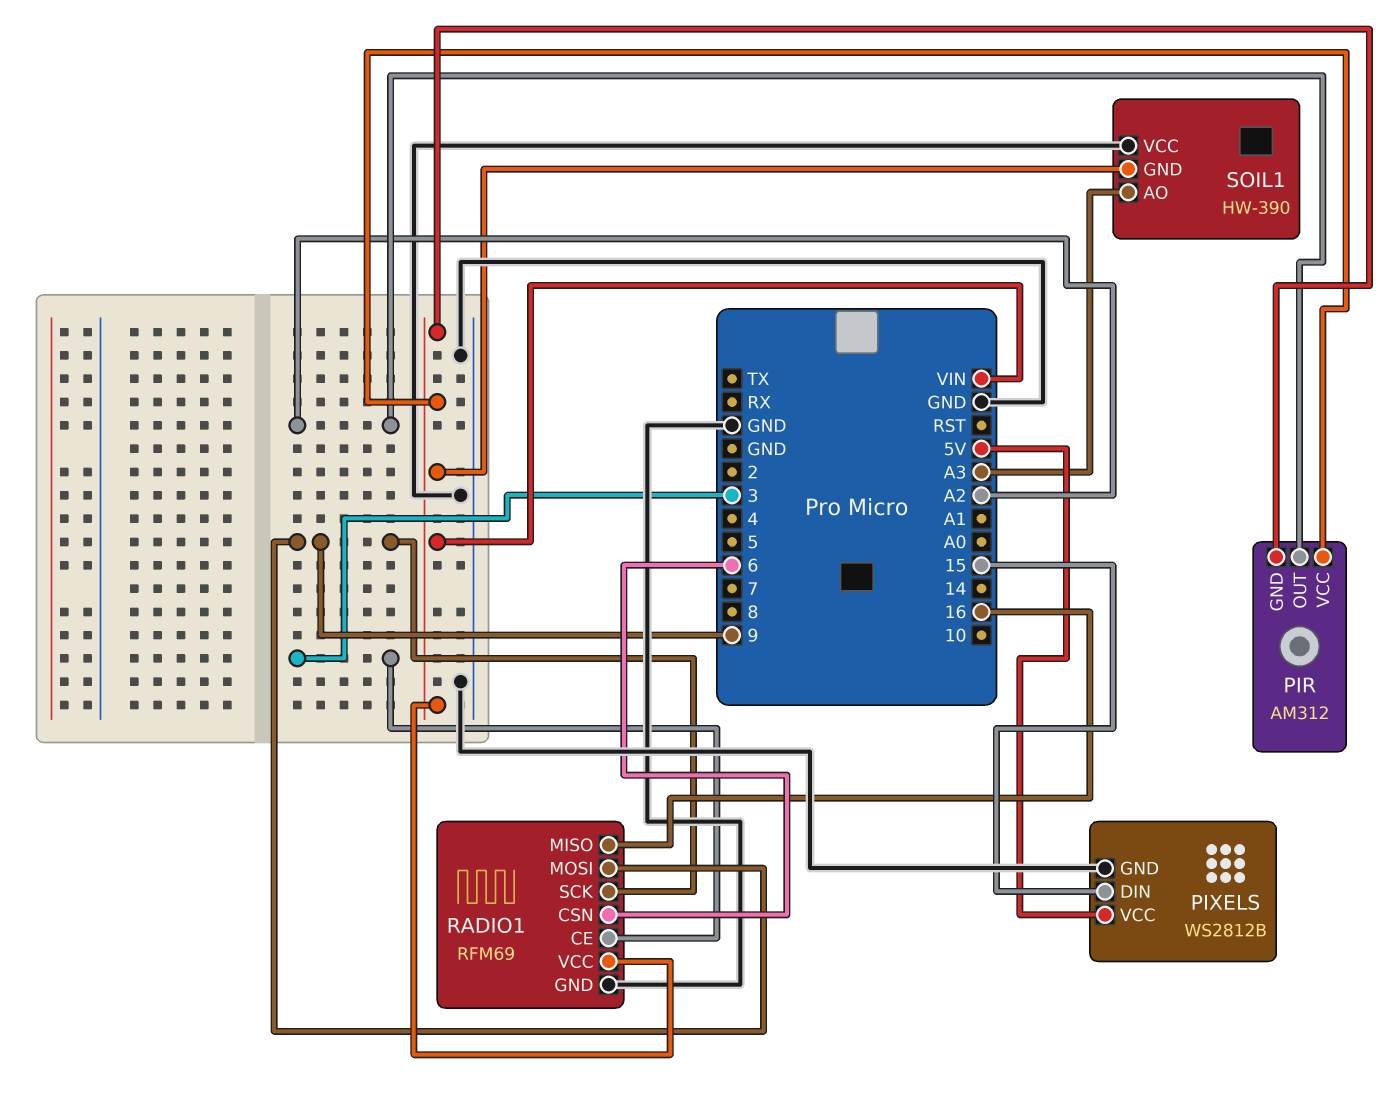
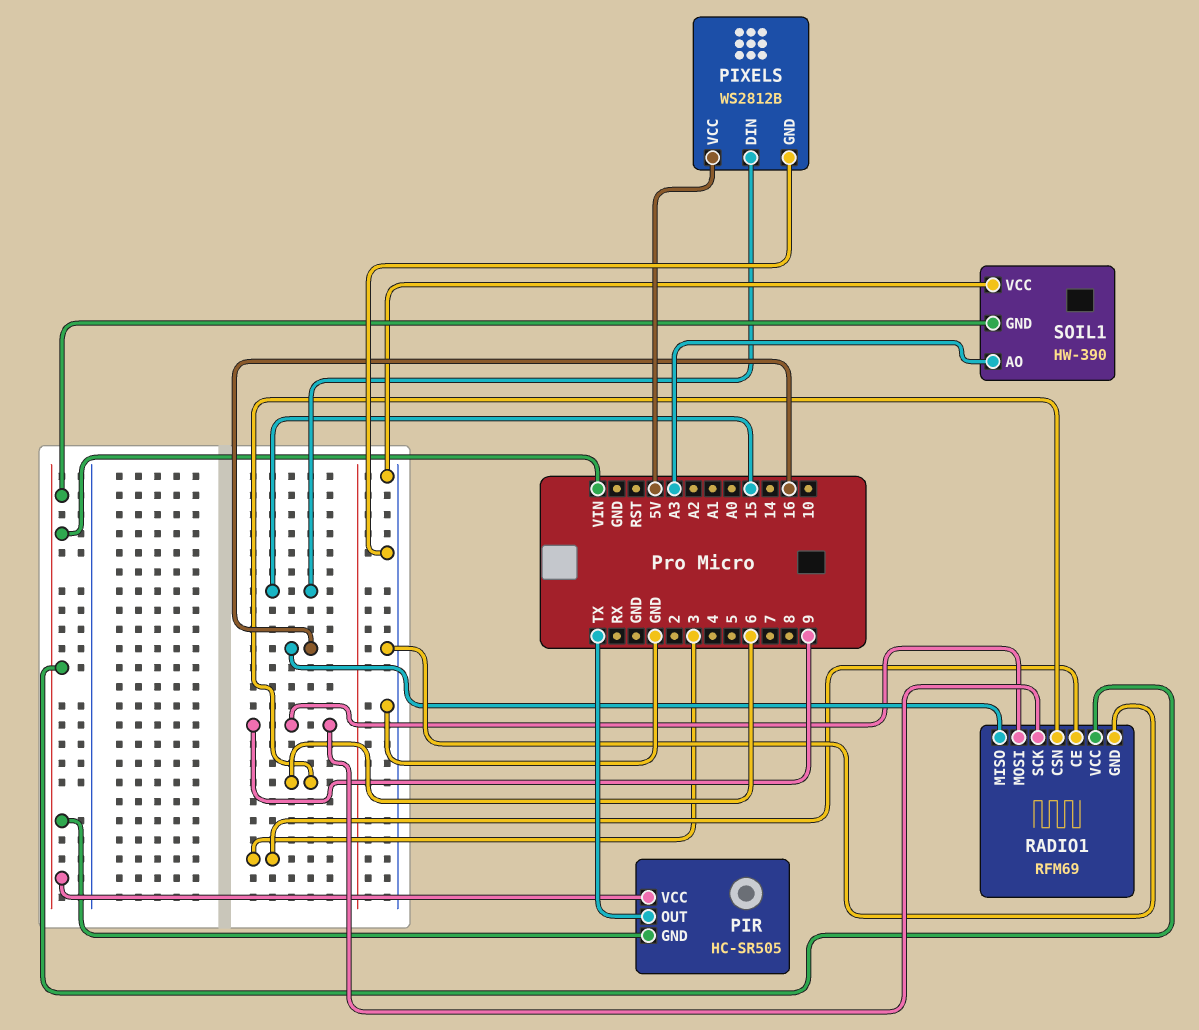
PIR: AM312 -> HC-SR505
PIR pin OUT: A2 -> TX

